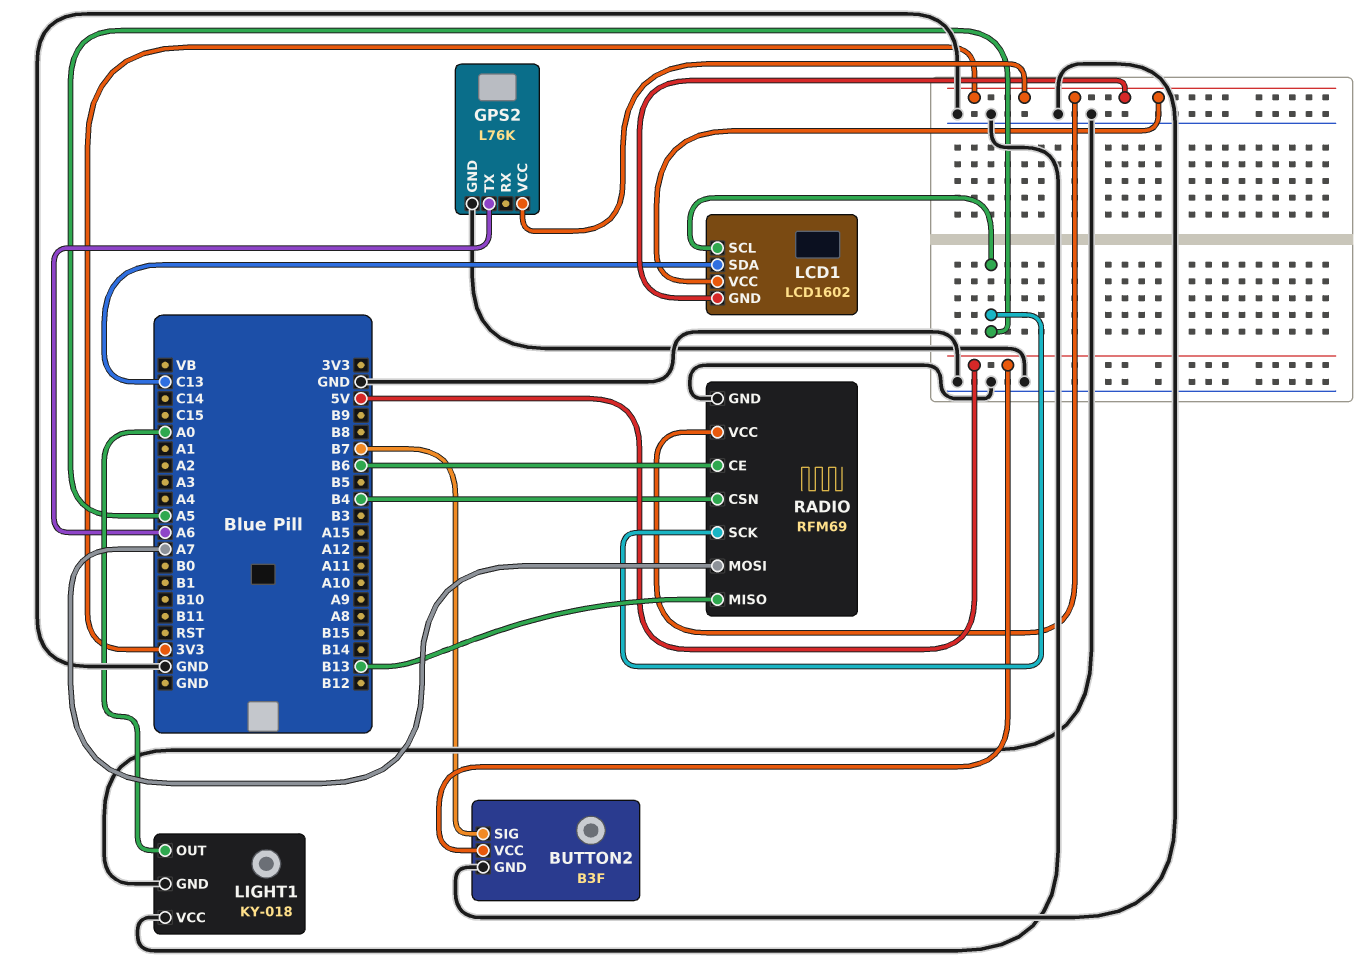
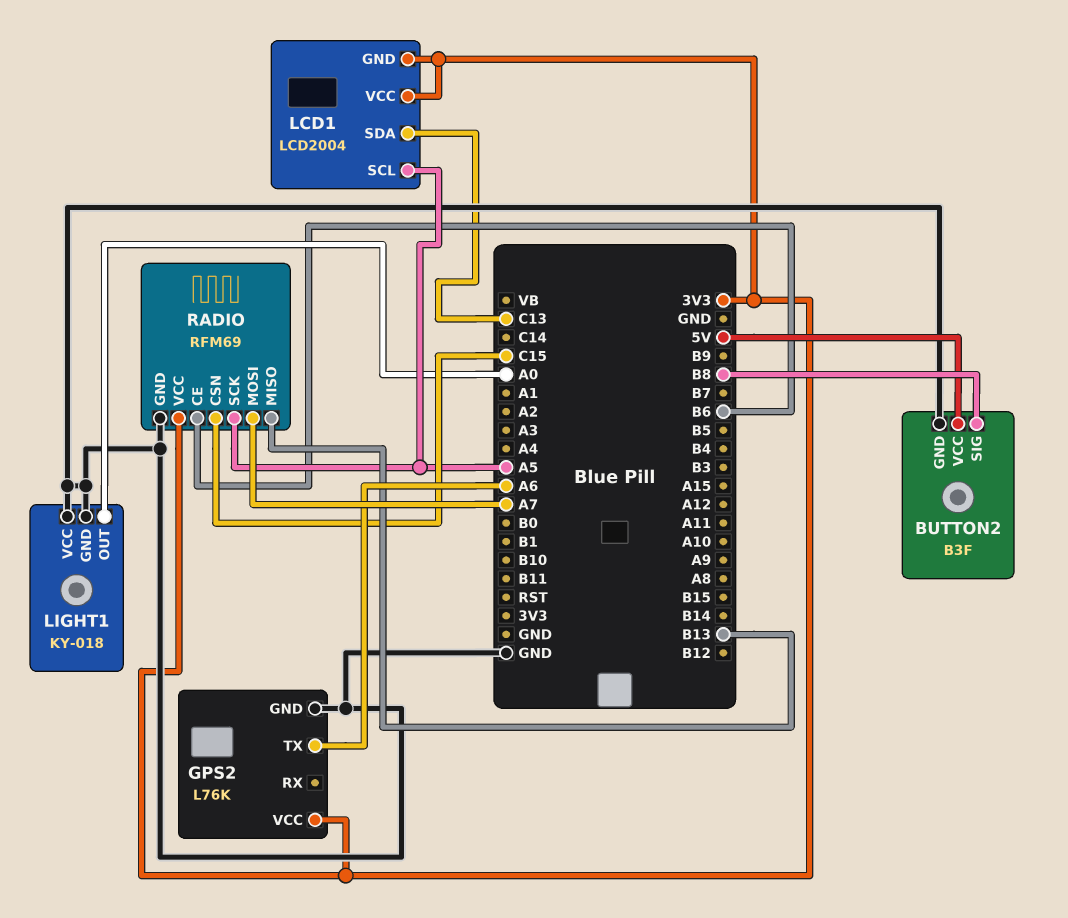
BUTTON2 pin SIG: B7 -> B8
LCD1: LCD1602 -> LCD2004
RADIO pin CSN: B4 -> C15

